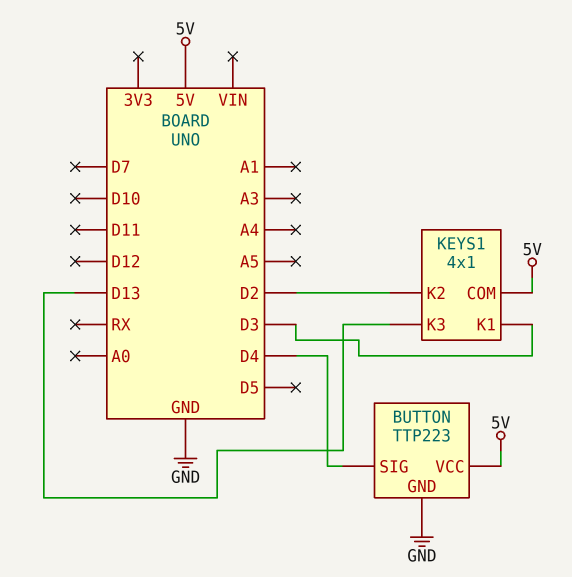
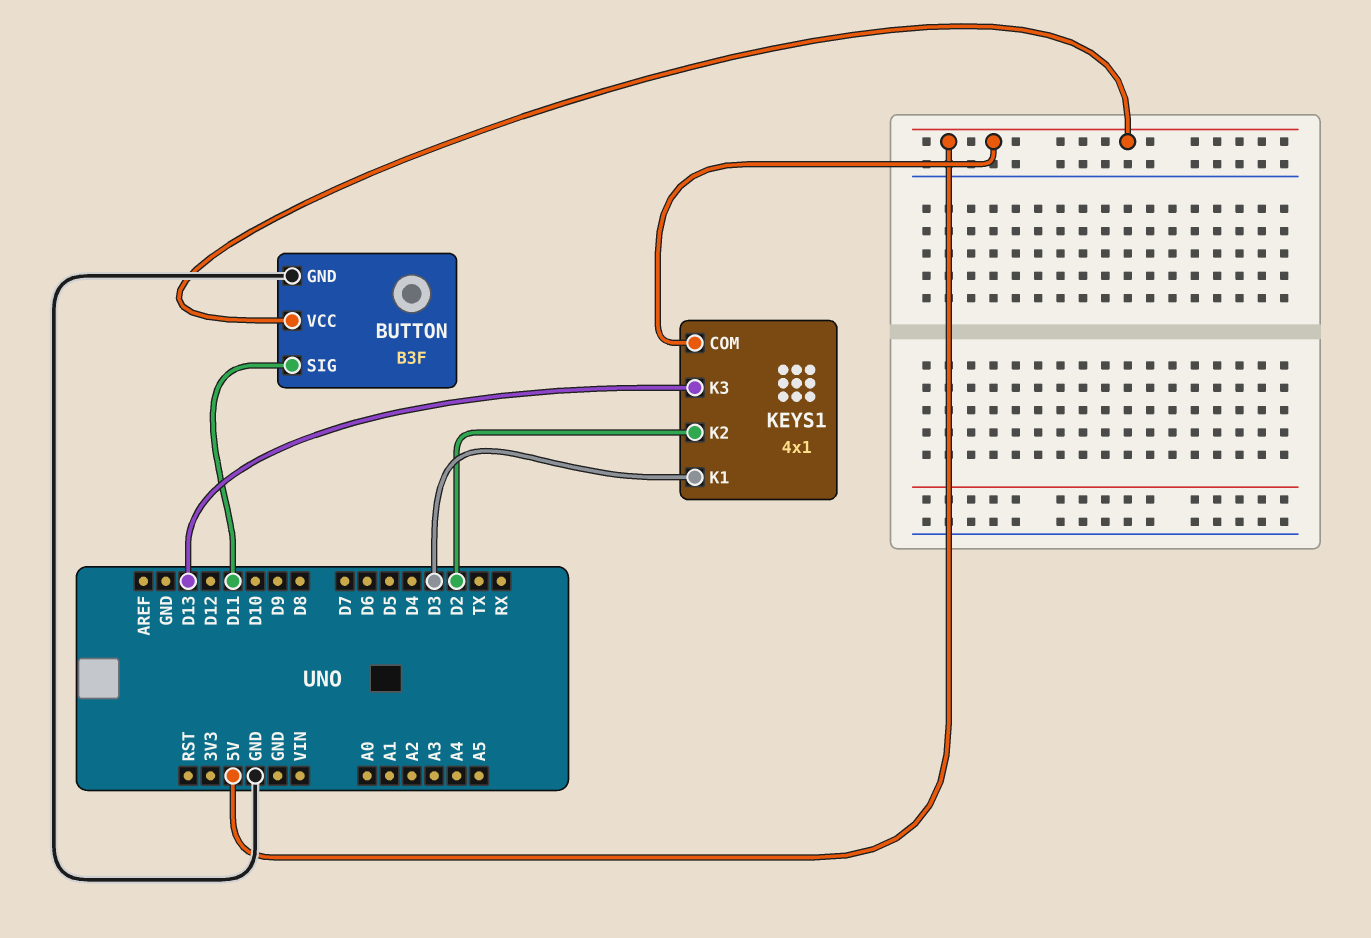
BUTTON: TTP223 -> B3F
BUTTON pin SIG: D4 -> D11

